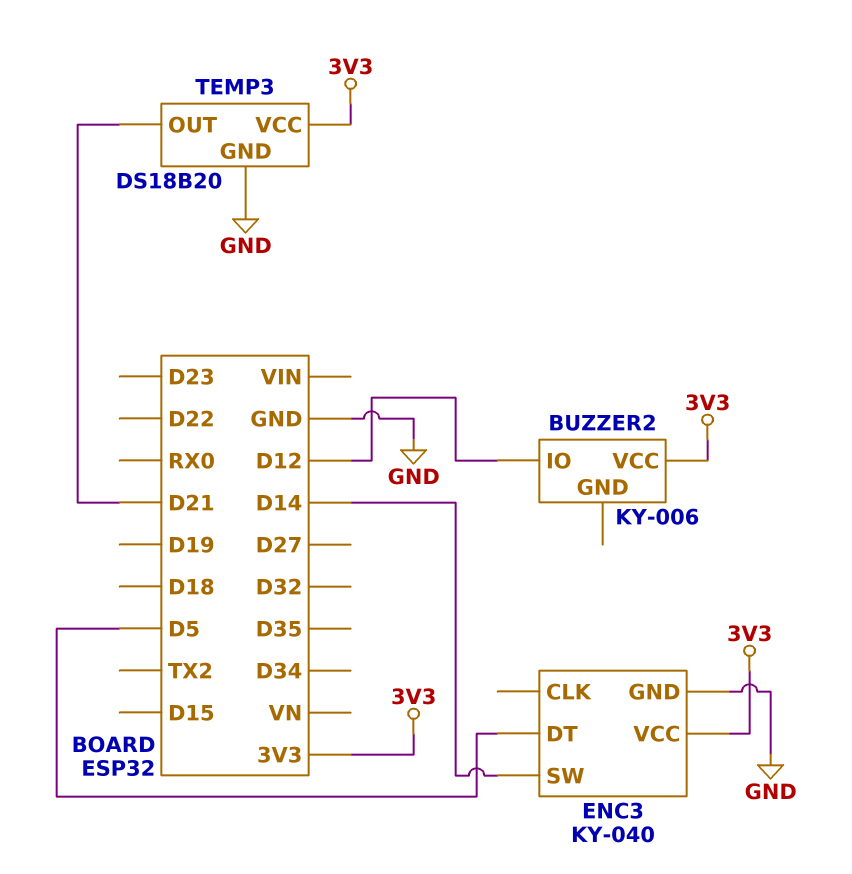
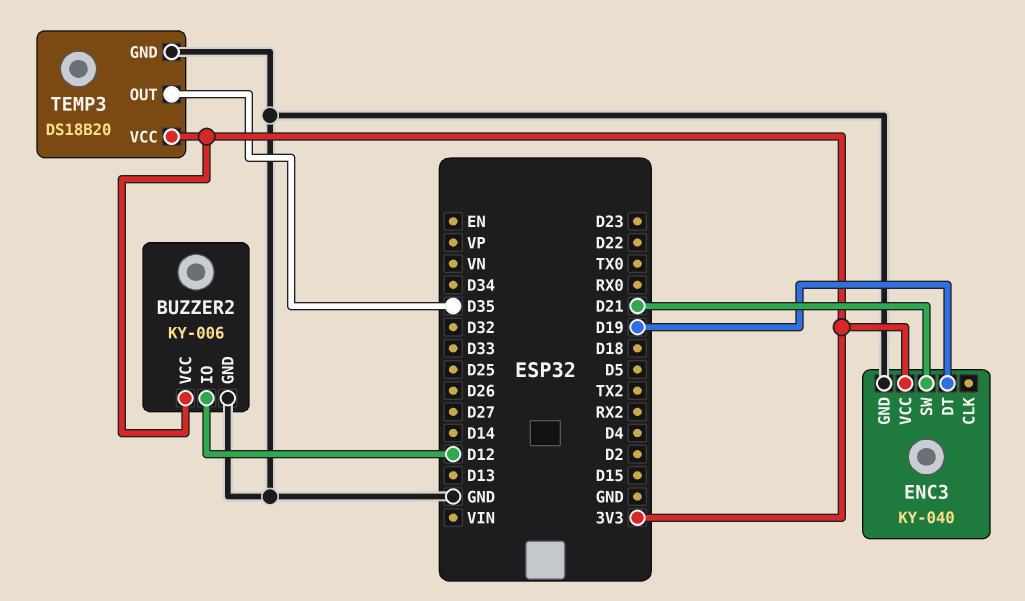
BUZZER2 pin GND: none -> GND
ENC3 pin DT: D5 -> D19
ENC3 pin SW: D14 -> D21
TEMP3 pin OUT: D21 -> D35

